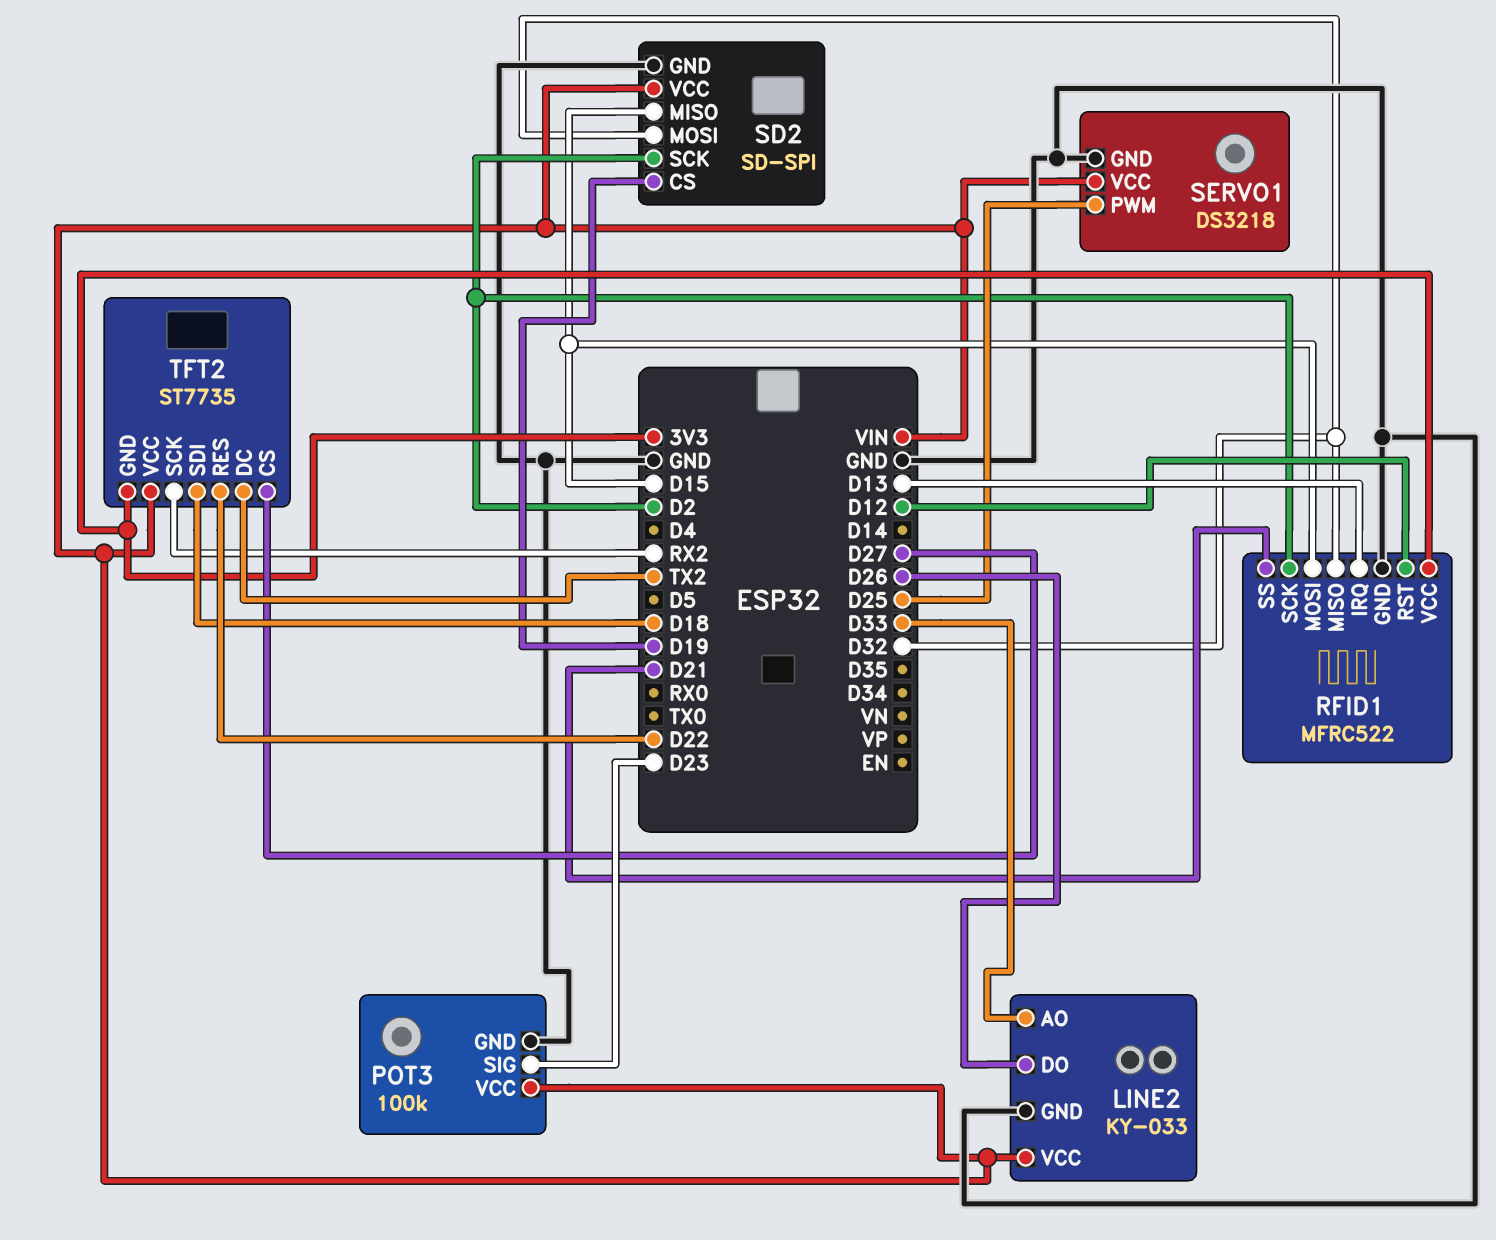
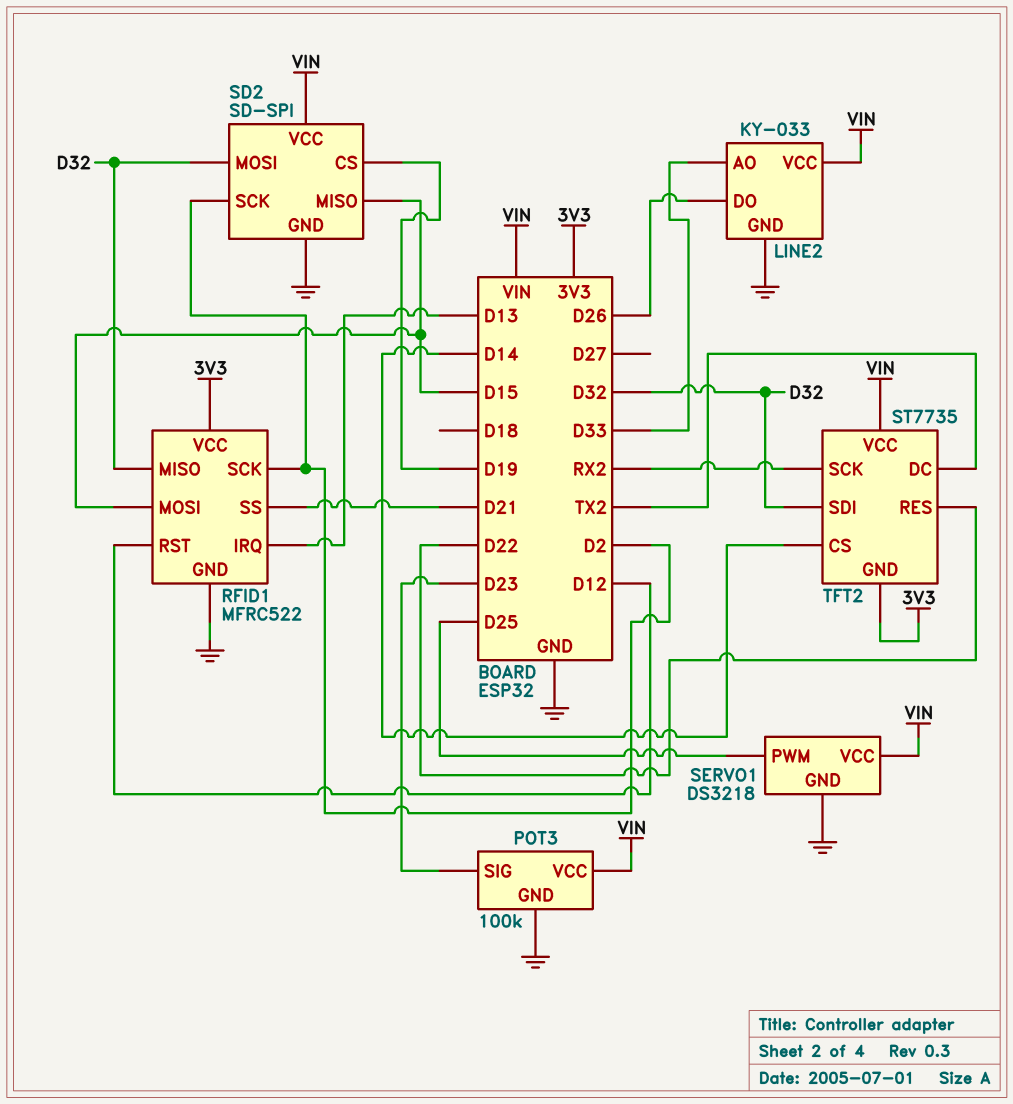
TFT2 pin CS: D27 -> D14
TFT2 pin SDI: D18 -> D32

